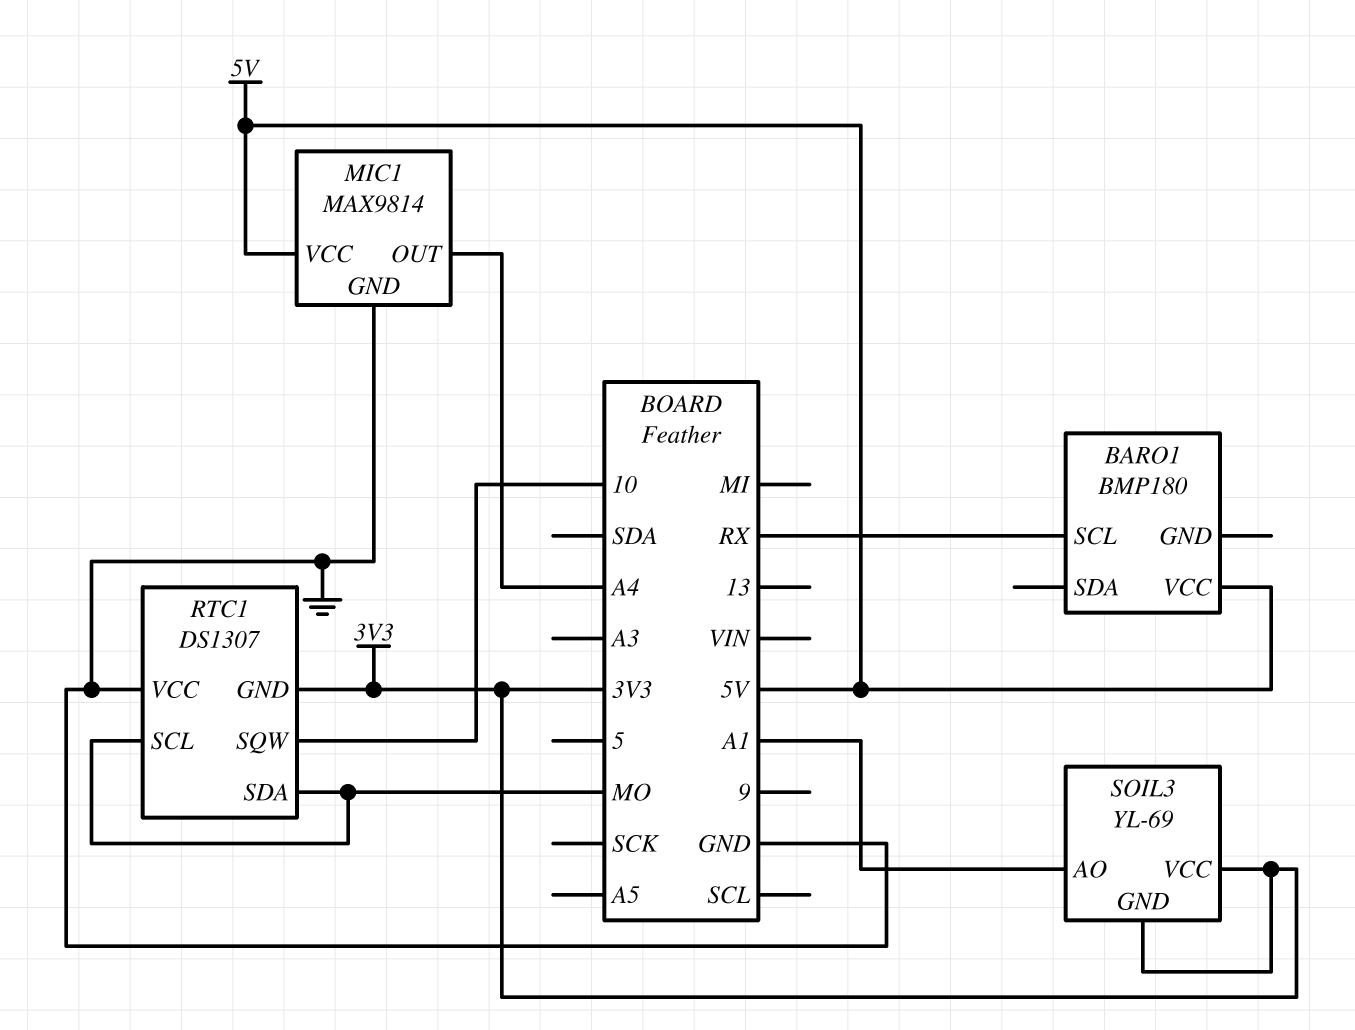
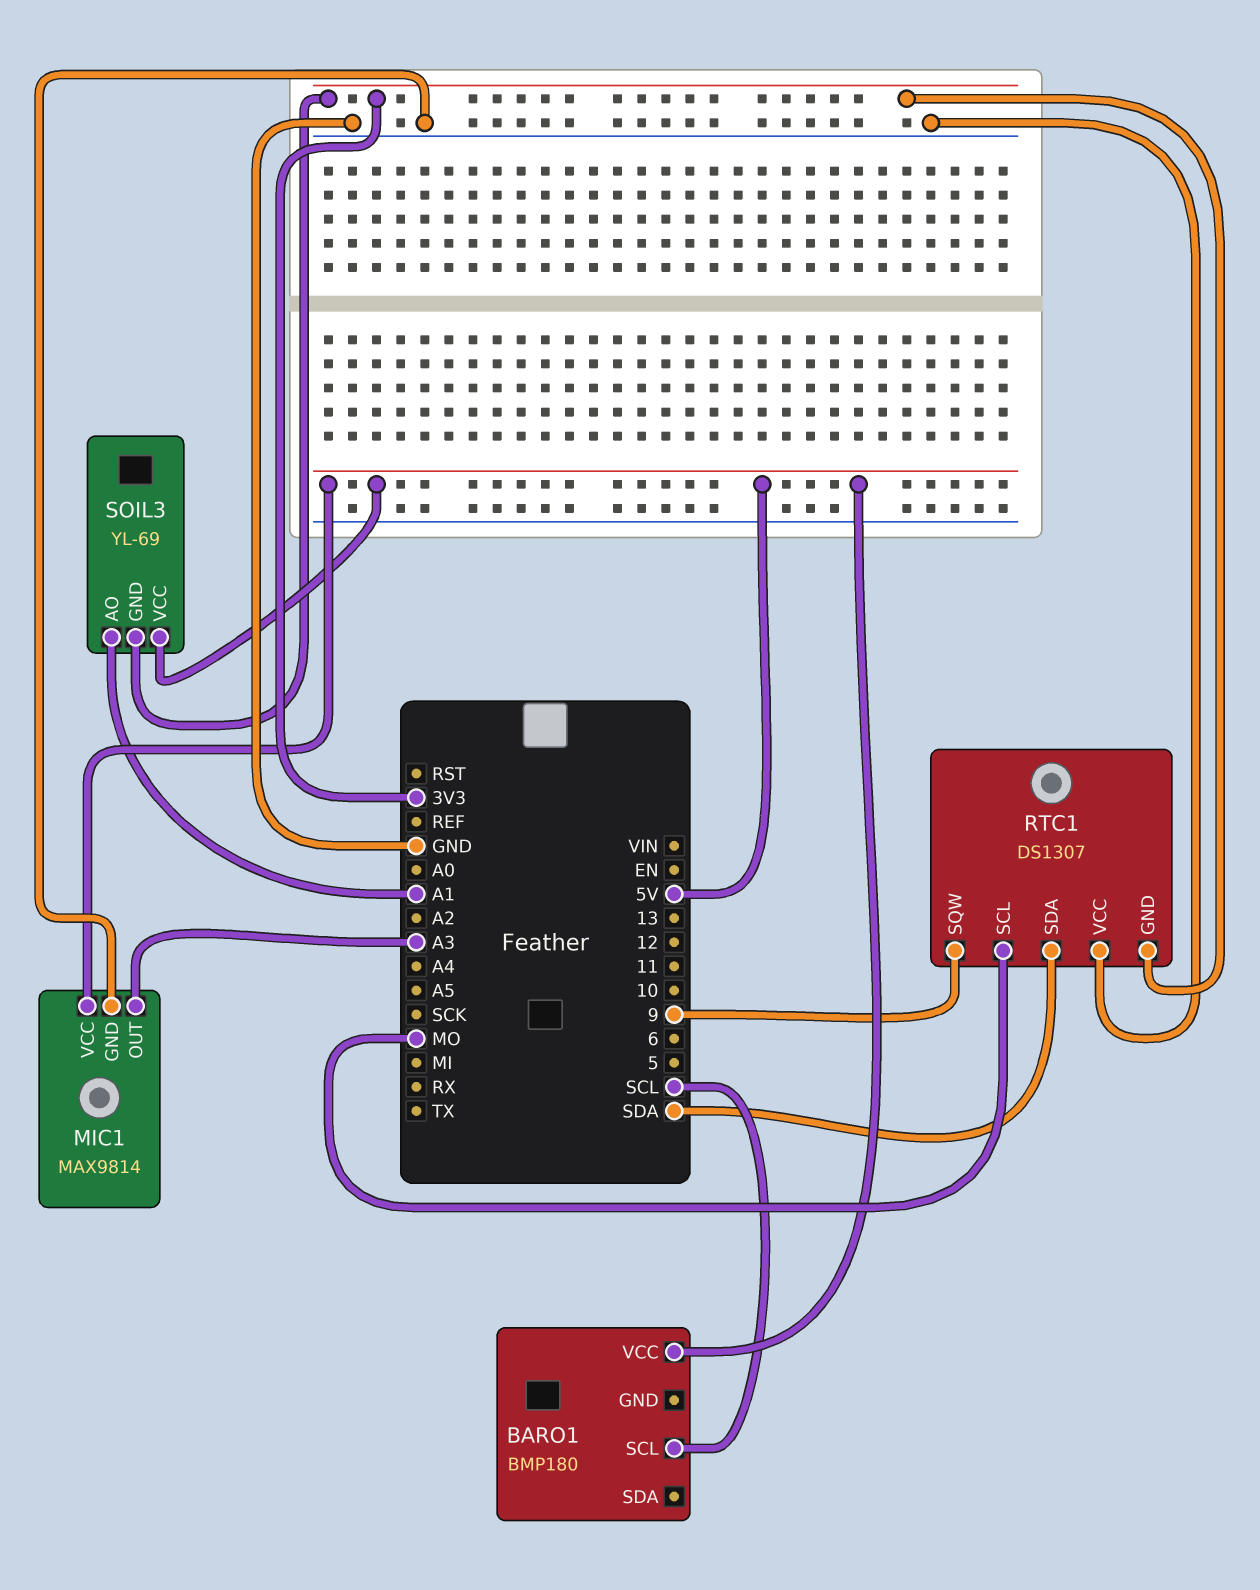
BARO1 pin SCL: RX -> SCL
MIC1 pin OUT: A4 -> A3
RTC1 pin SDA: MO -> SDA
RTC1 pin SQW: 10 -> 9
SOIL3 pin VCC: 3V3 -> 5V

